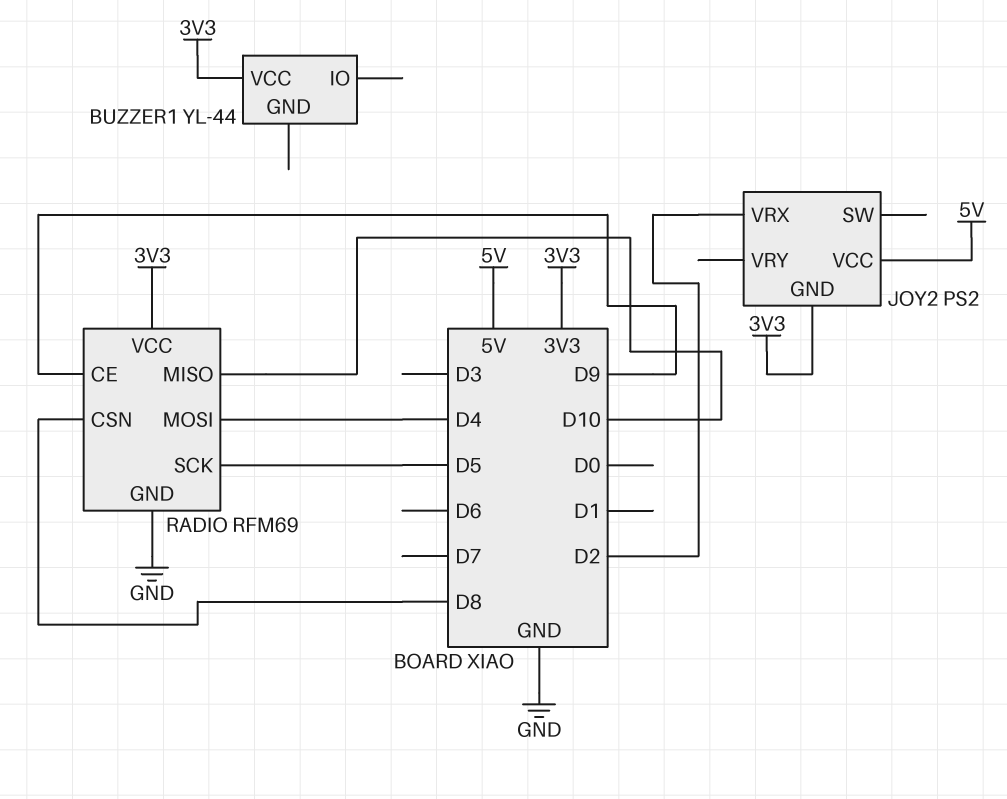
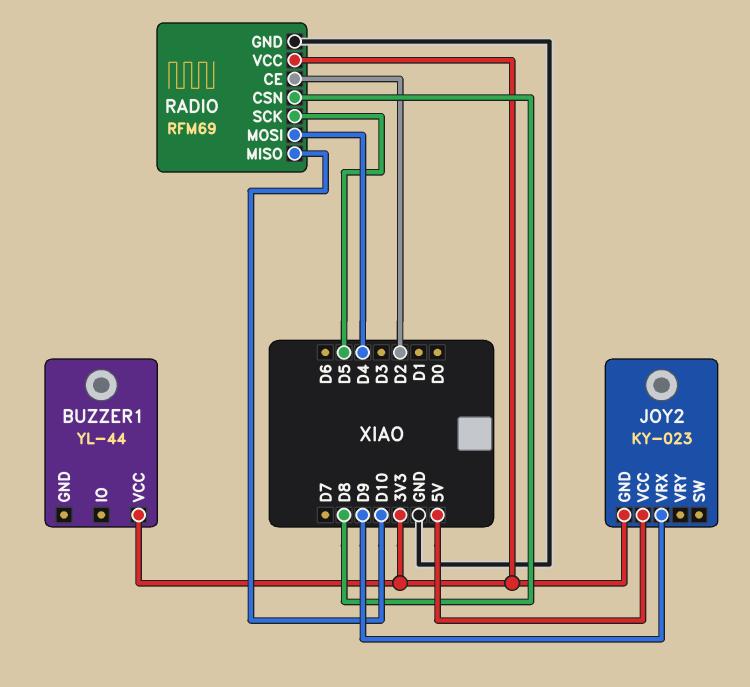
JOY2: PS2 -> KY-023
JOY2 pin VRX: D2 -> D9
RADIO pin CE: D9 -> D2

